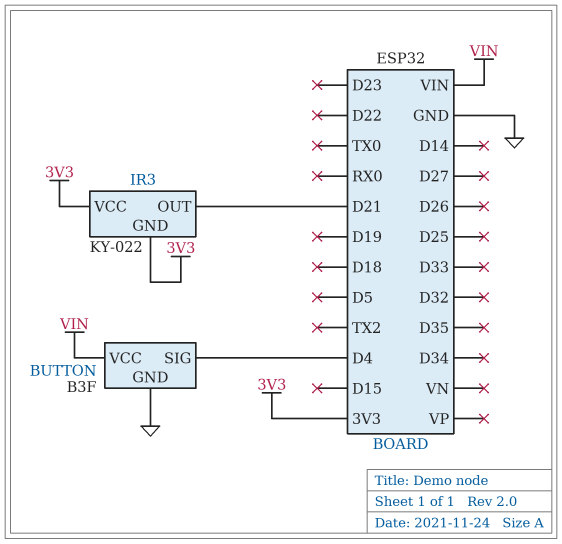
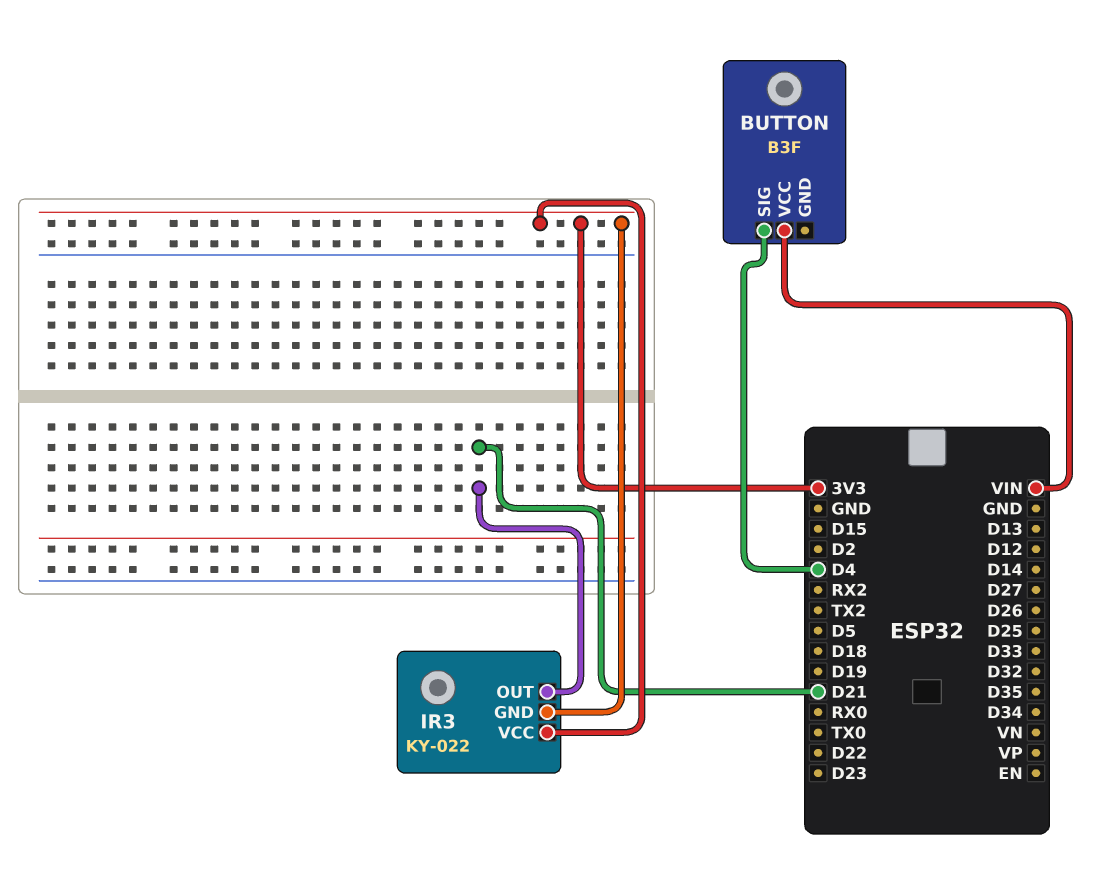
BUTTON pin GND: GND -> none

